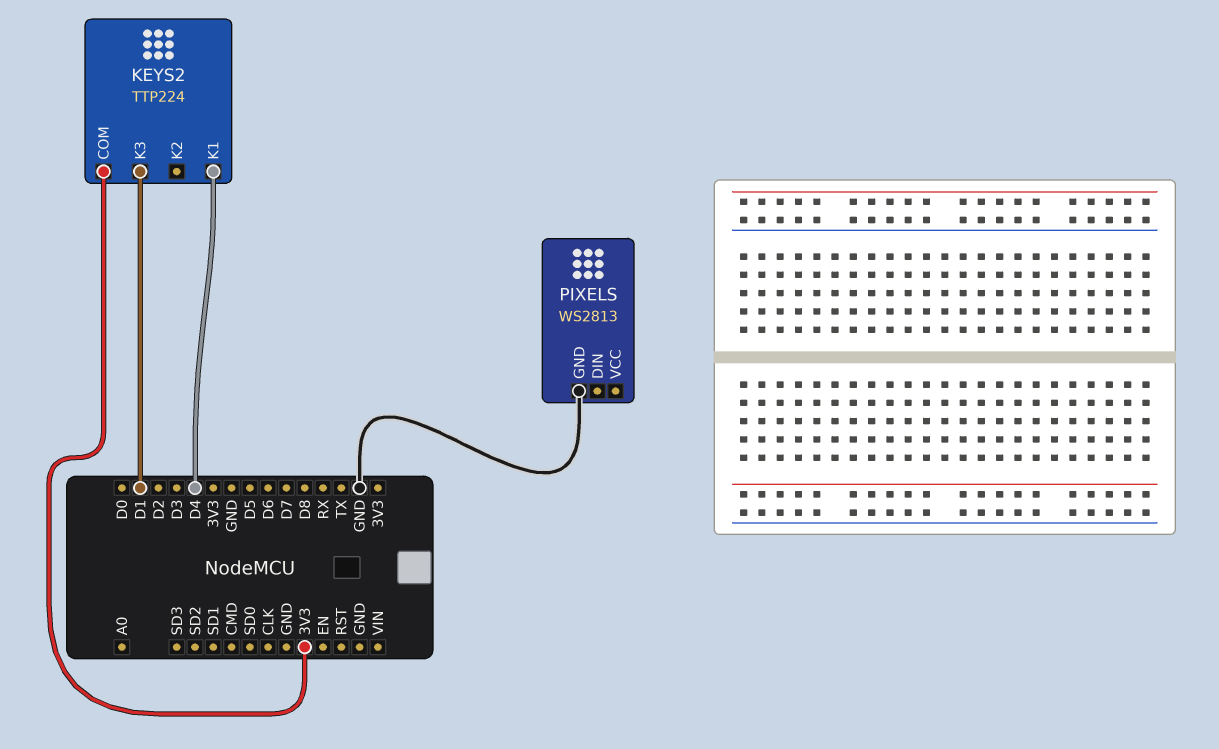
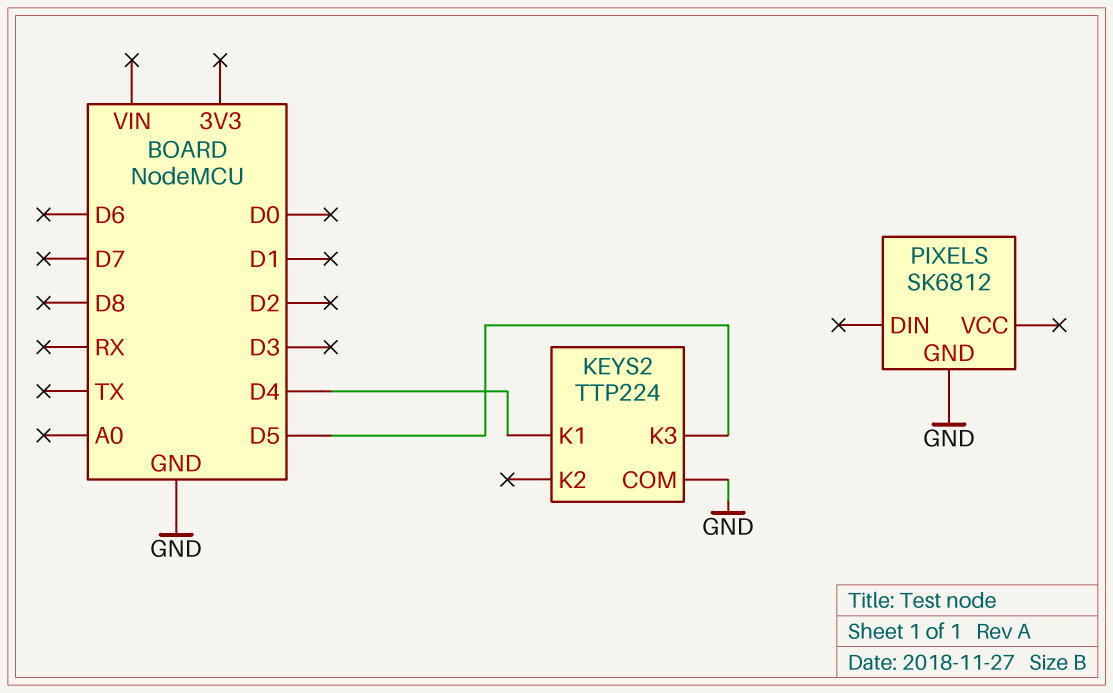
KEYS2 pin COM: 3V3 -> GND
KEYS2 pin K3: D1 -> D5
PIXELS: WS2813 -> SK6812

